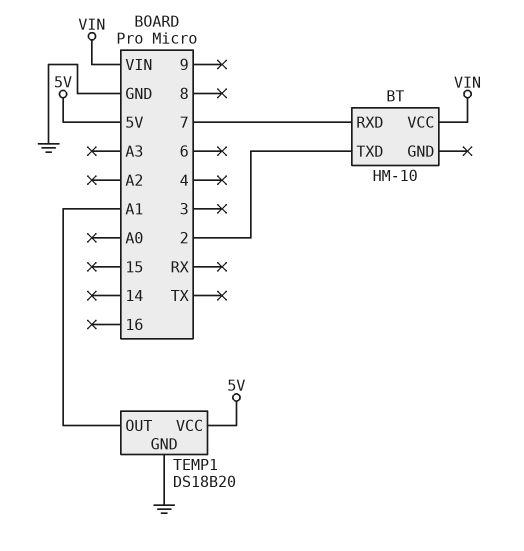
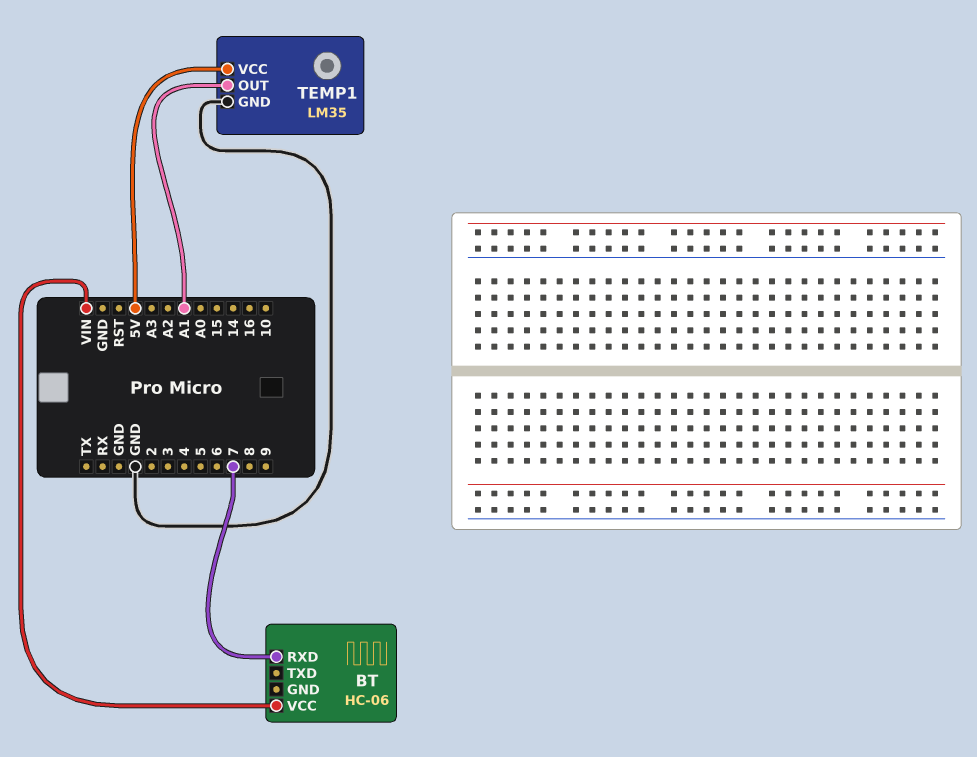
BT: HM-10 -> HC-06
BT pin TXD: 2 -> none
TEMP1: DS18B20 -> LM35

